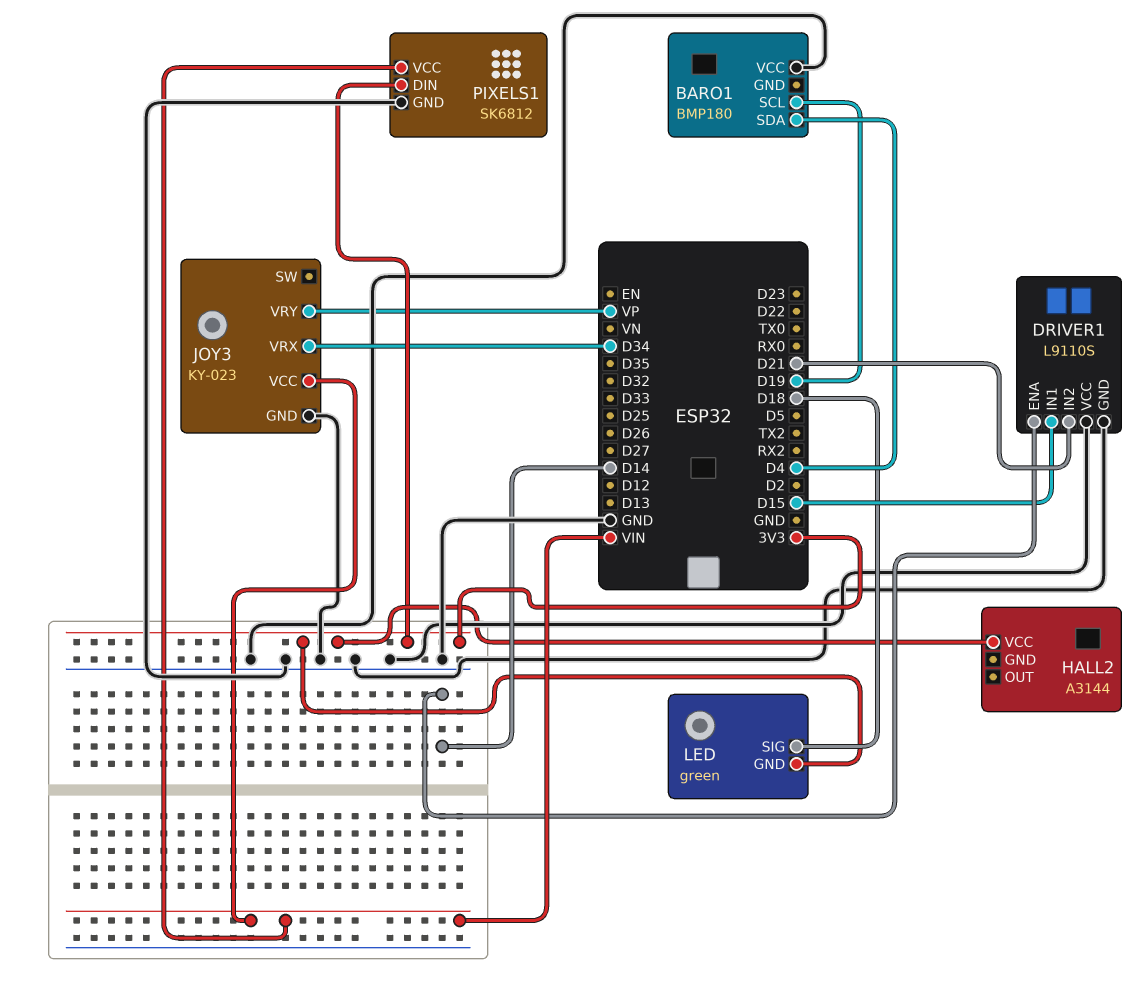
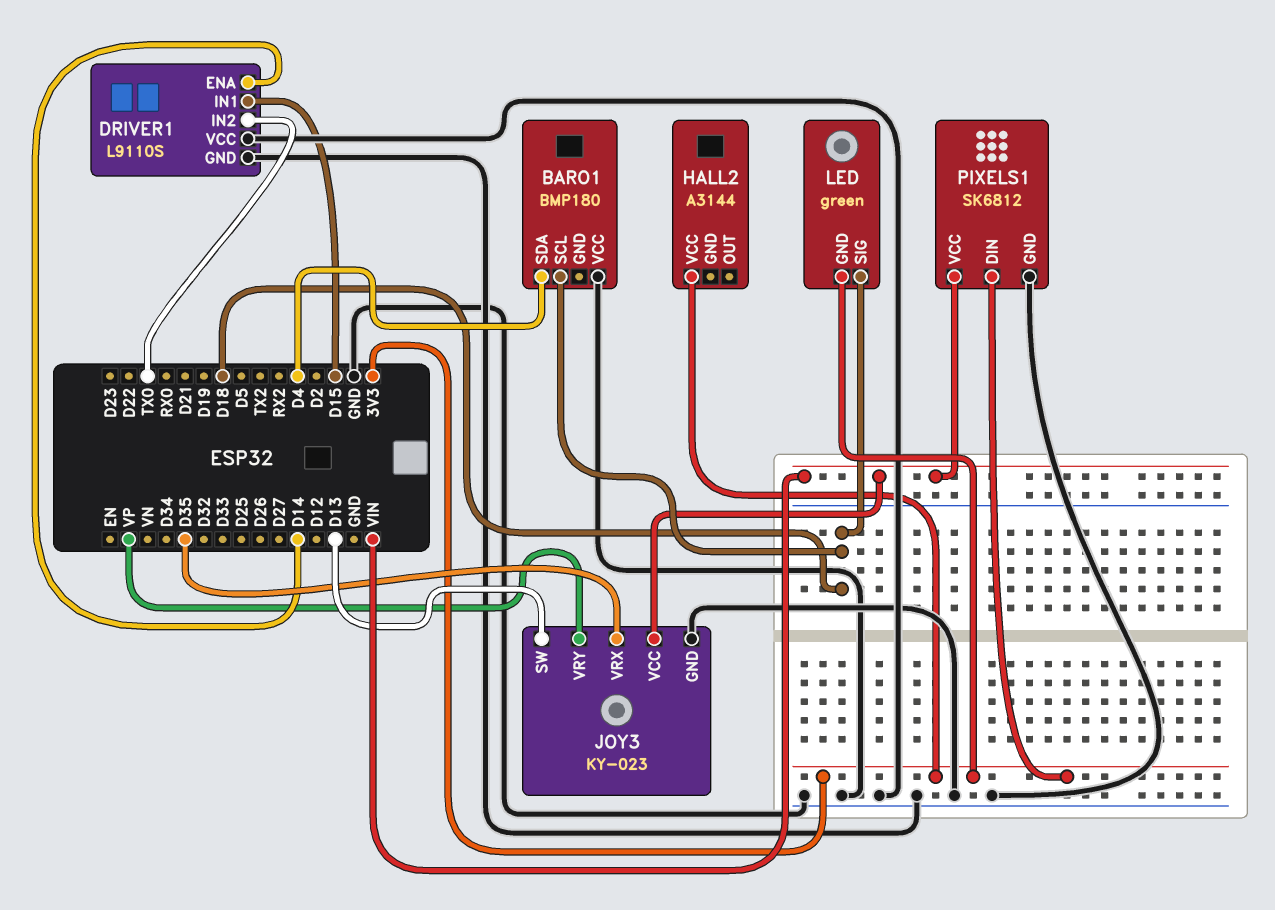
BARO1 pin SCL: D19 -> D18
DRIVER1 pin IN2: D21 -> TX0
JOY3 pin SW: none -> D13
JOY3 pin VRX: D34 -> D35

